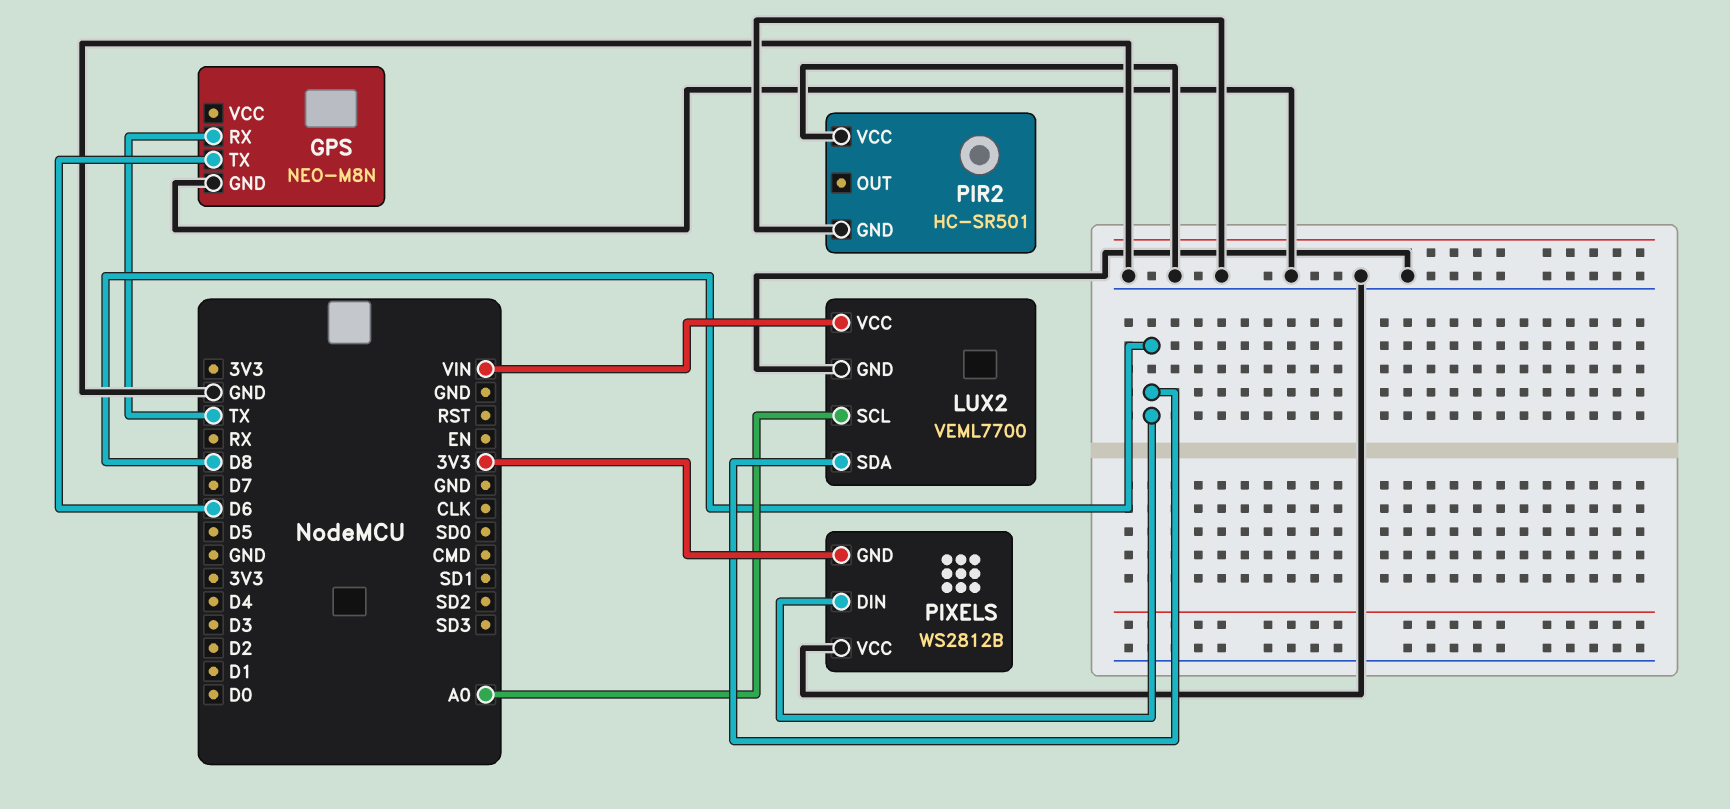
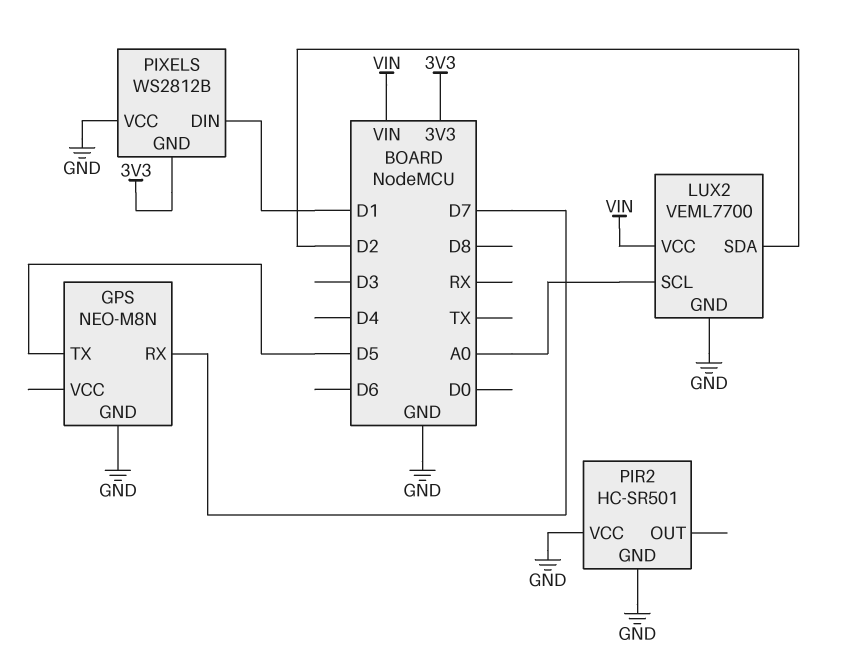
GPS pin RX: TX -> D7
GPS pin TX: D6 -> D5
LUX2 pin SDA: D8 -> D2
PIXELS pin DIN: D8 -> D1

